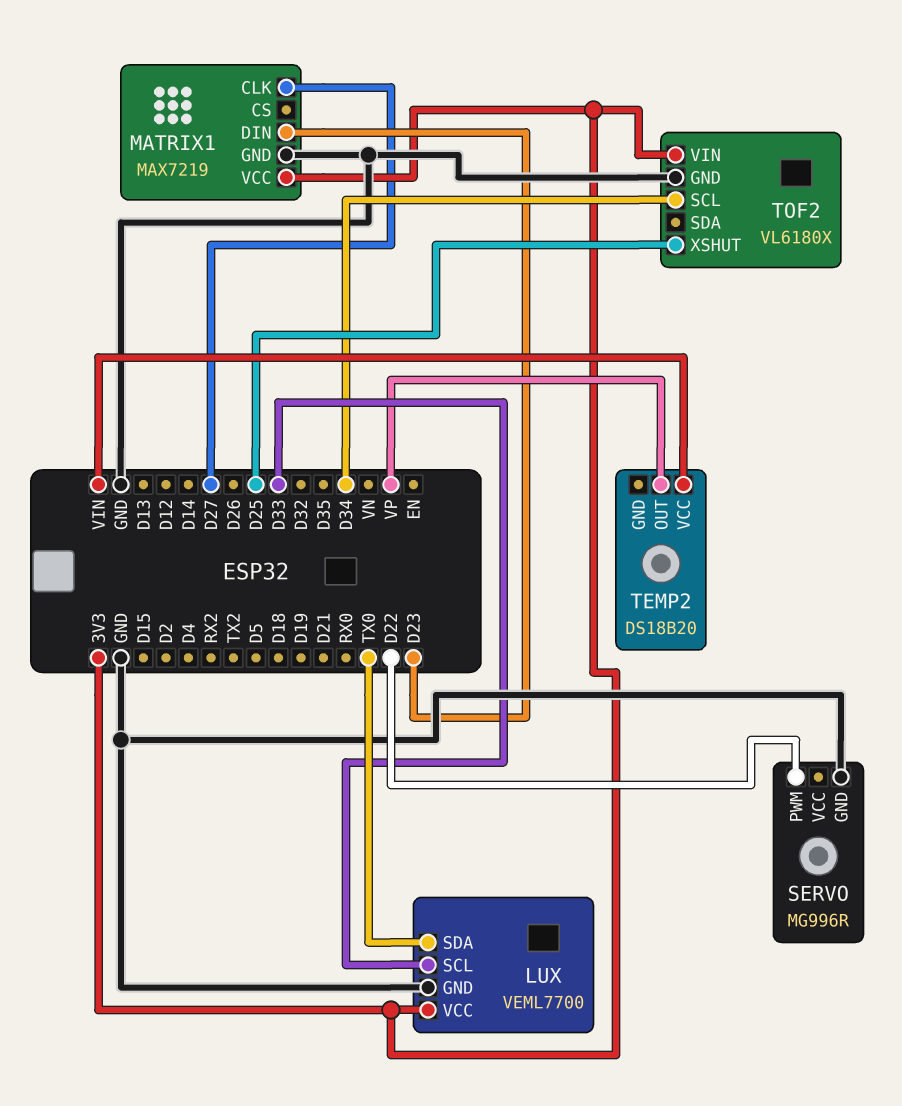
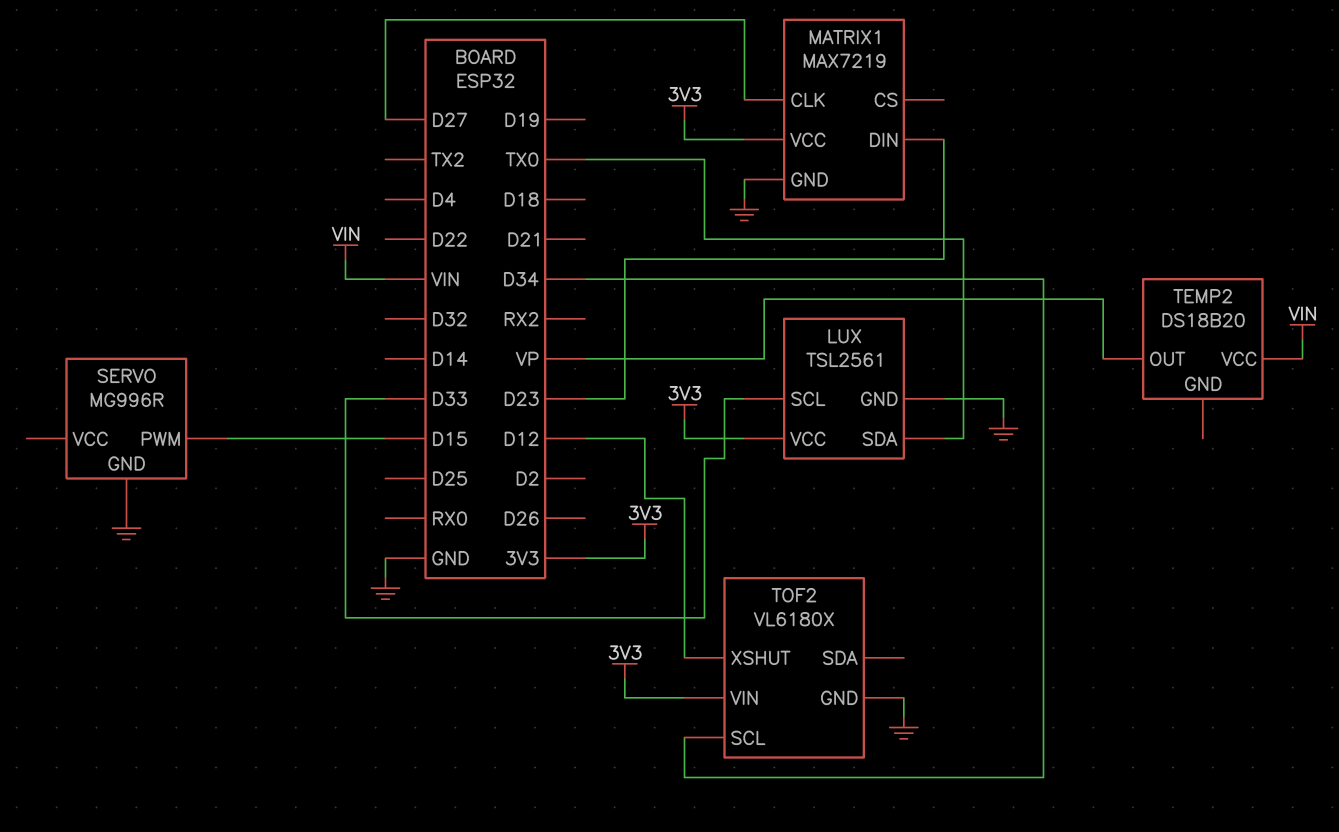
LUX: VEML7700 -> TSL2561
SERVO pin PWM: D22 -> D15
TOF2 pin XSHUT: D25 -> D12

